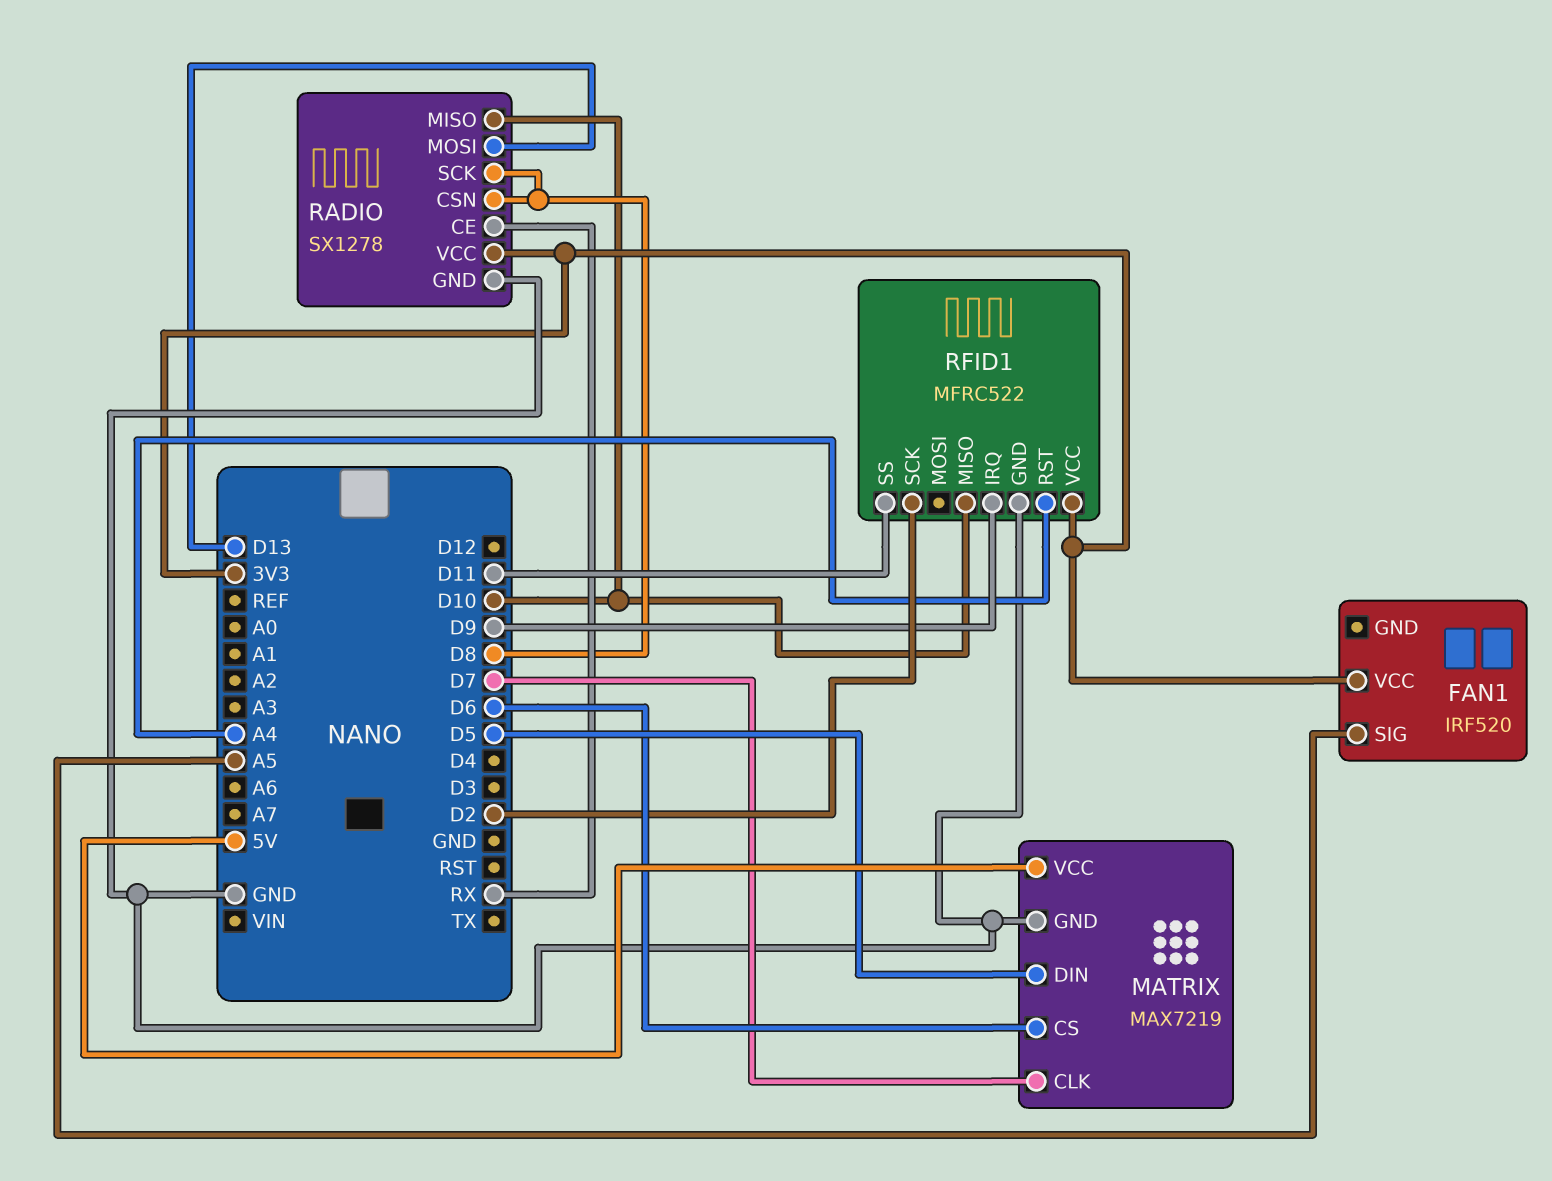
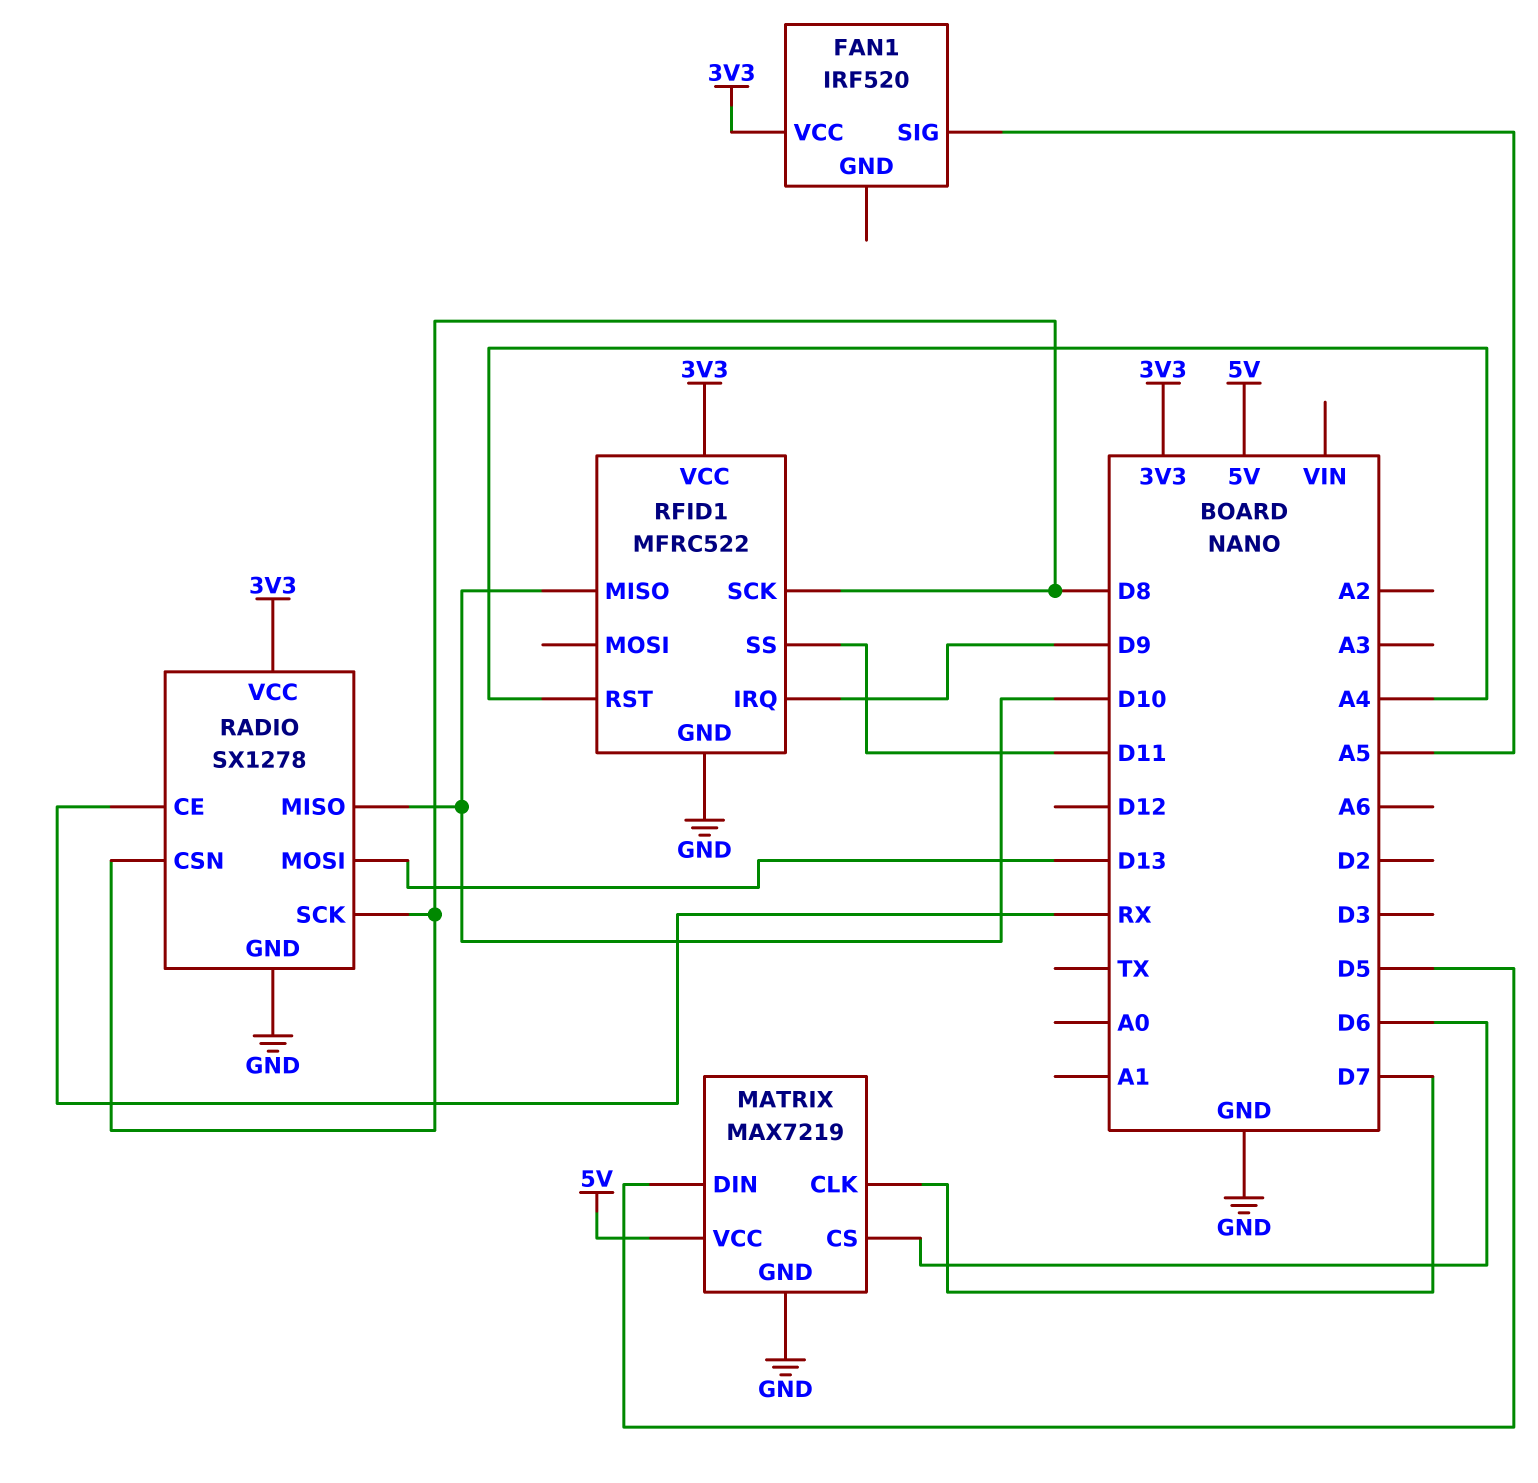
RFID1 pin SCK: D2 -> D8

